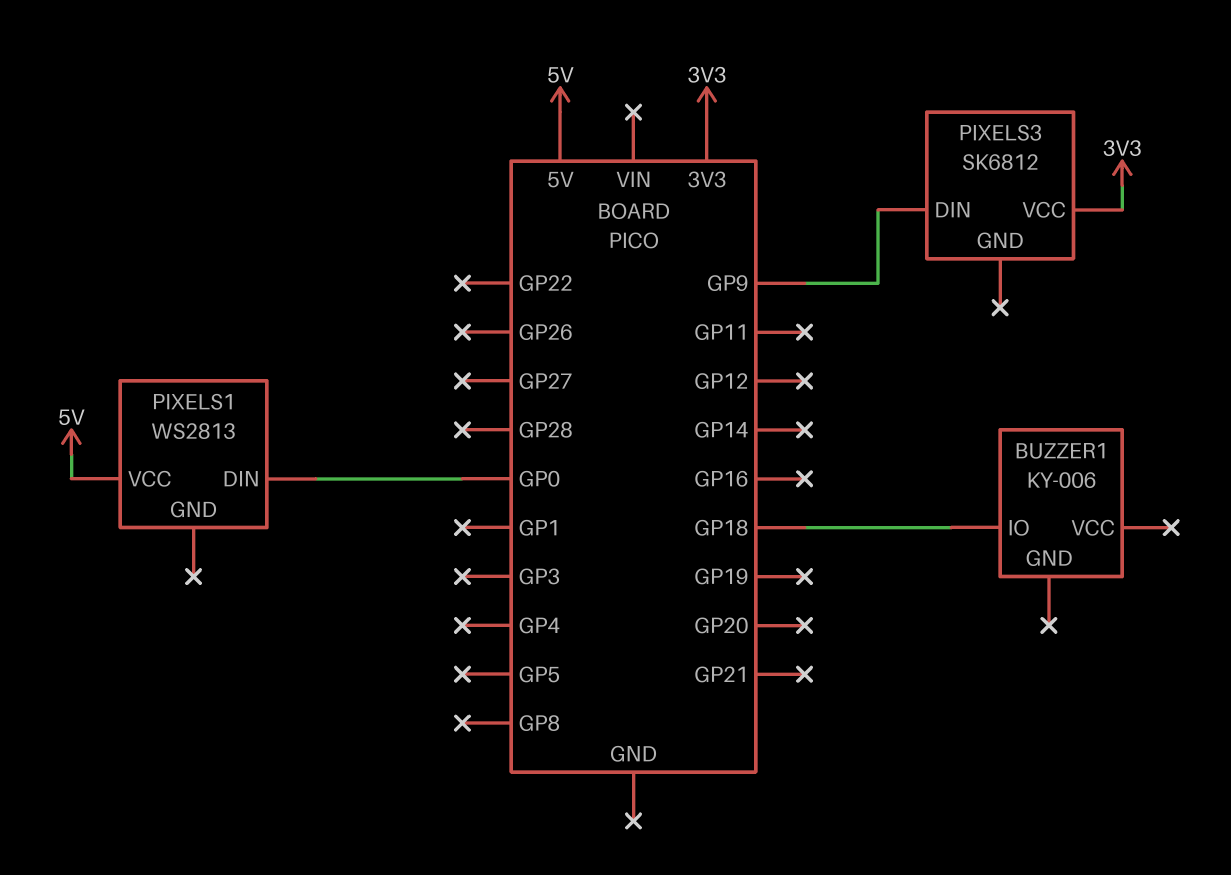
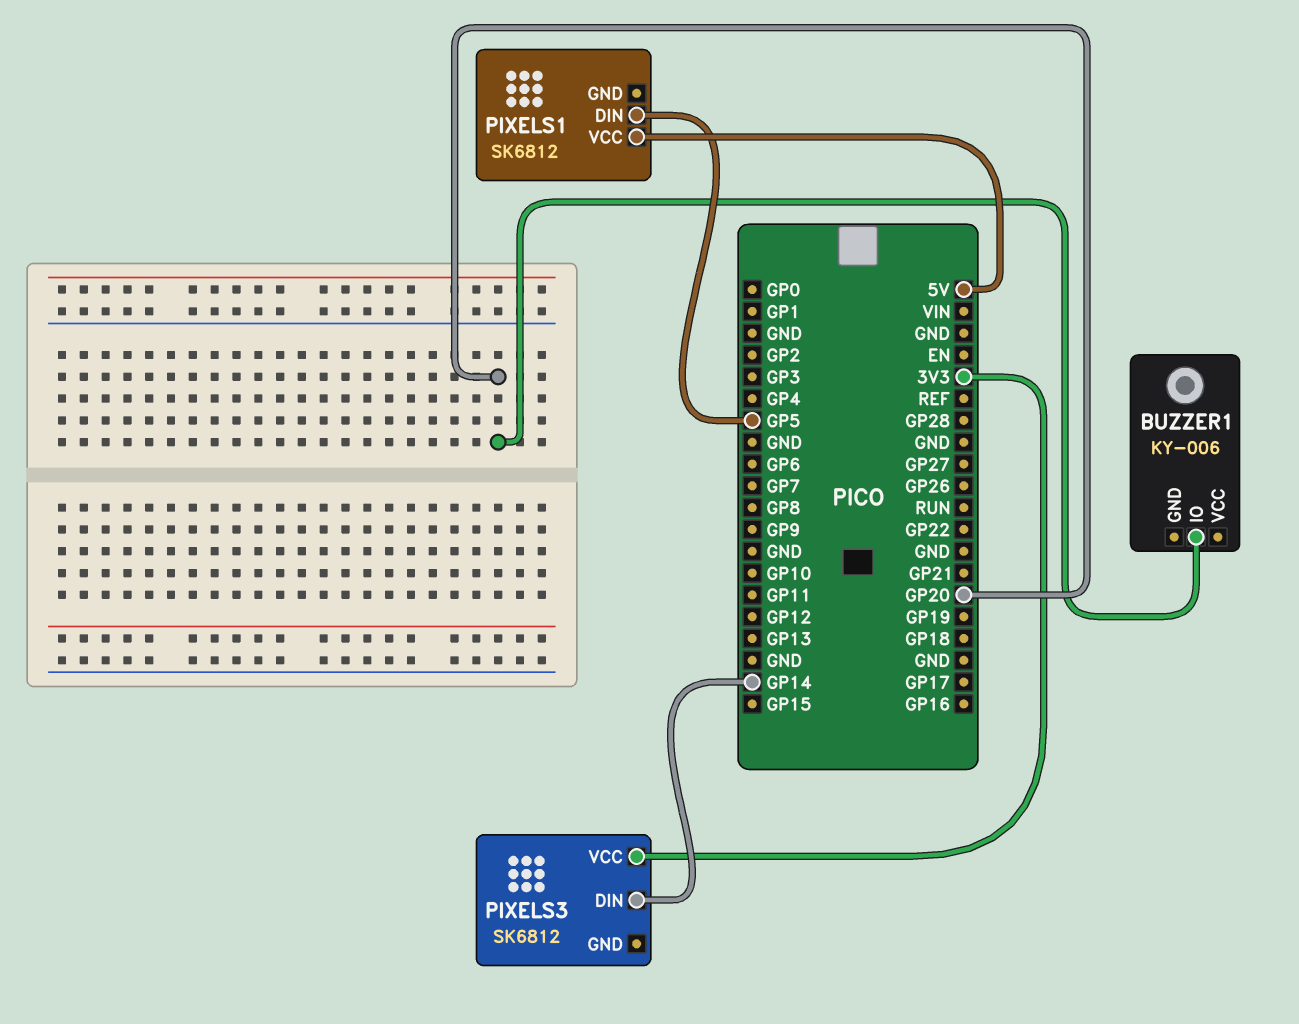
BUZZER1 pin IO: GP18 -> GP20
PIXELS1: WS2813 -> SK6812
PIXELS1 pin DIN: GP0 -> GP5
PIXELS3 pin DIN: GP9 -> GP14

